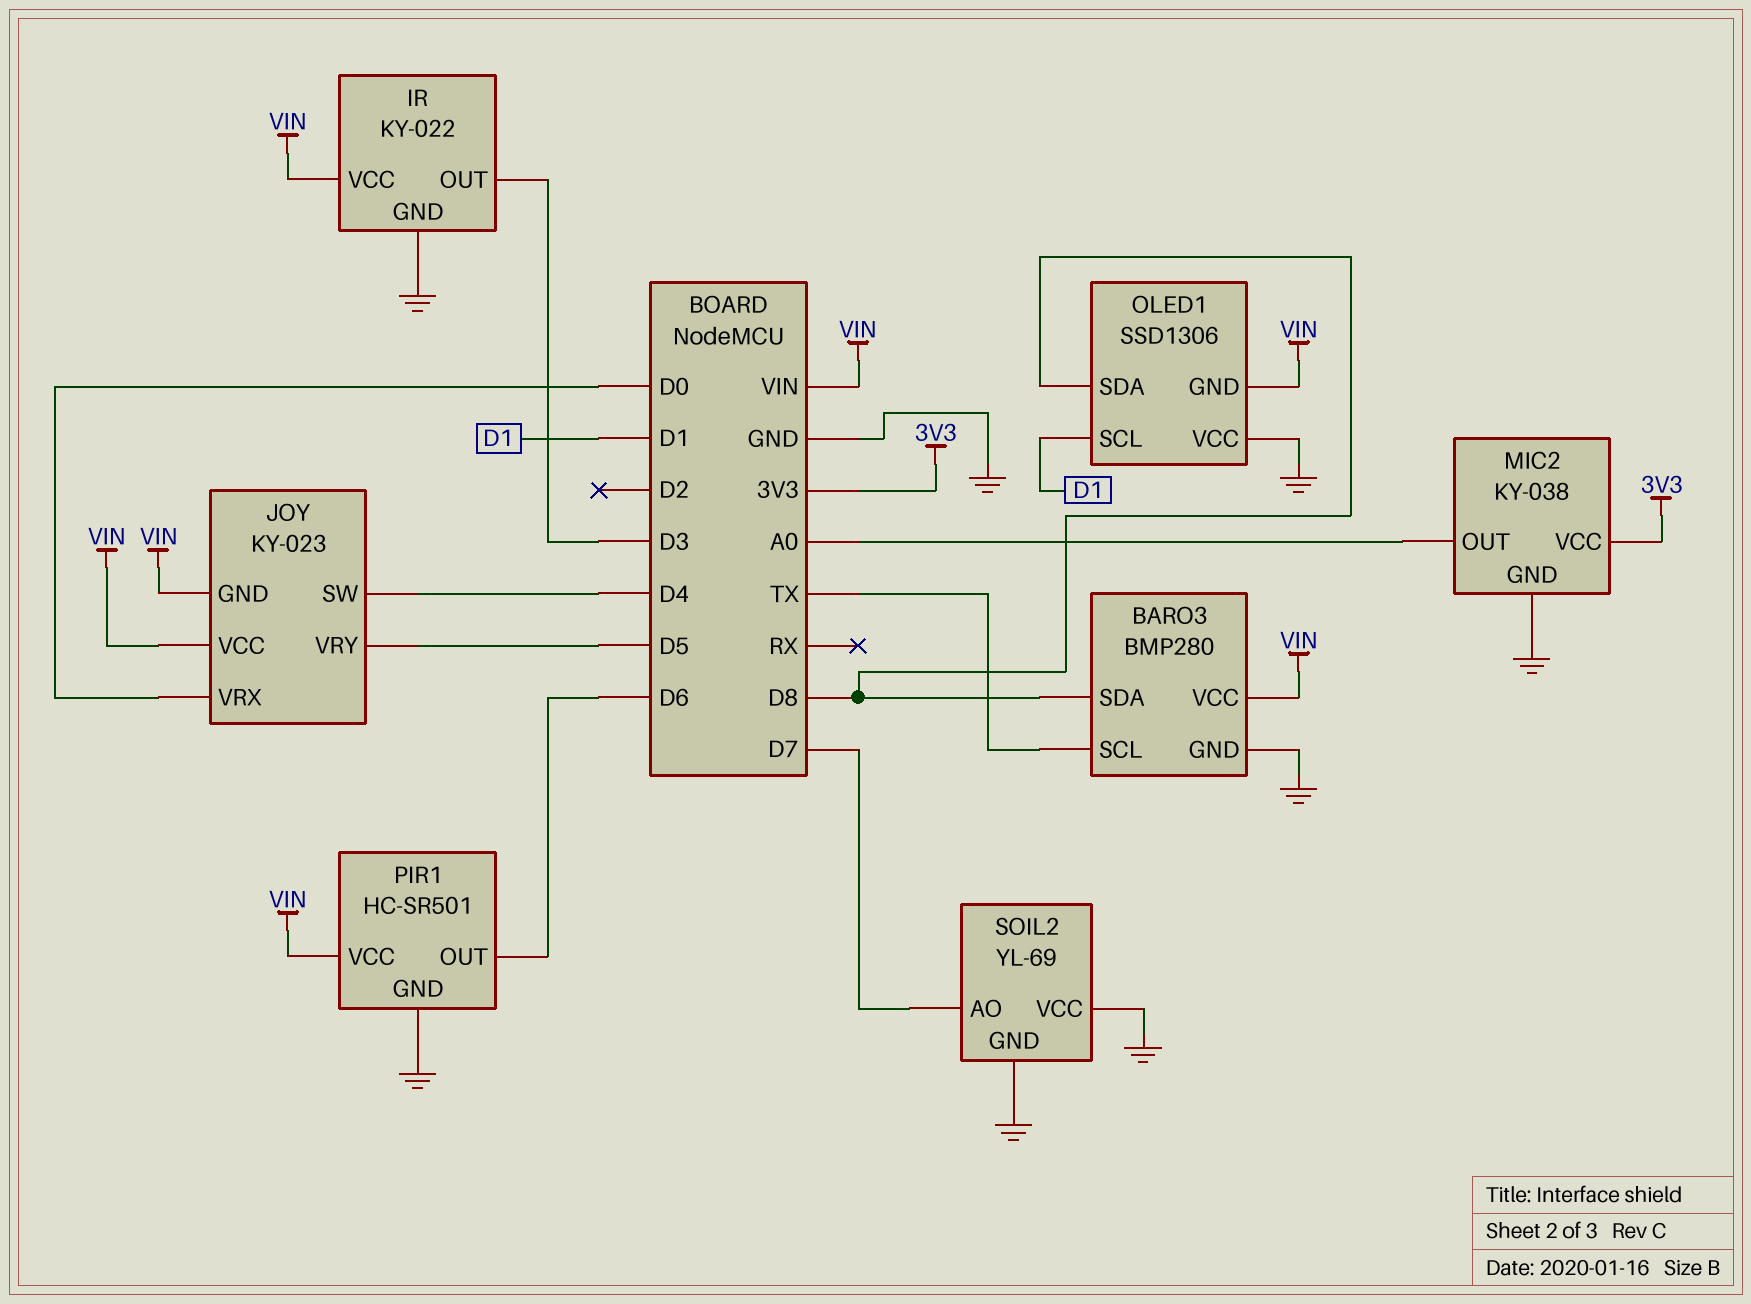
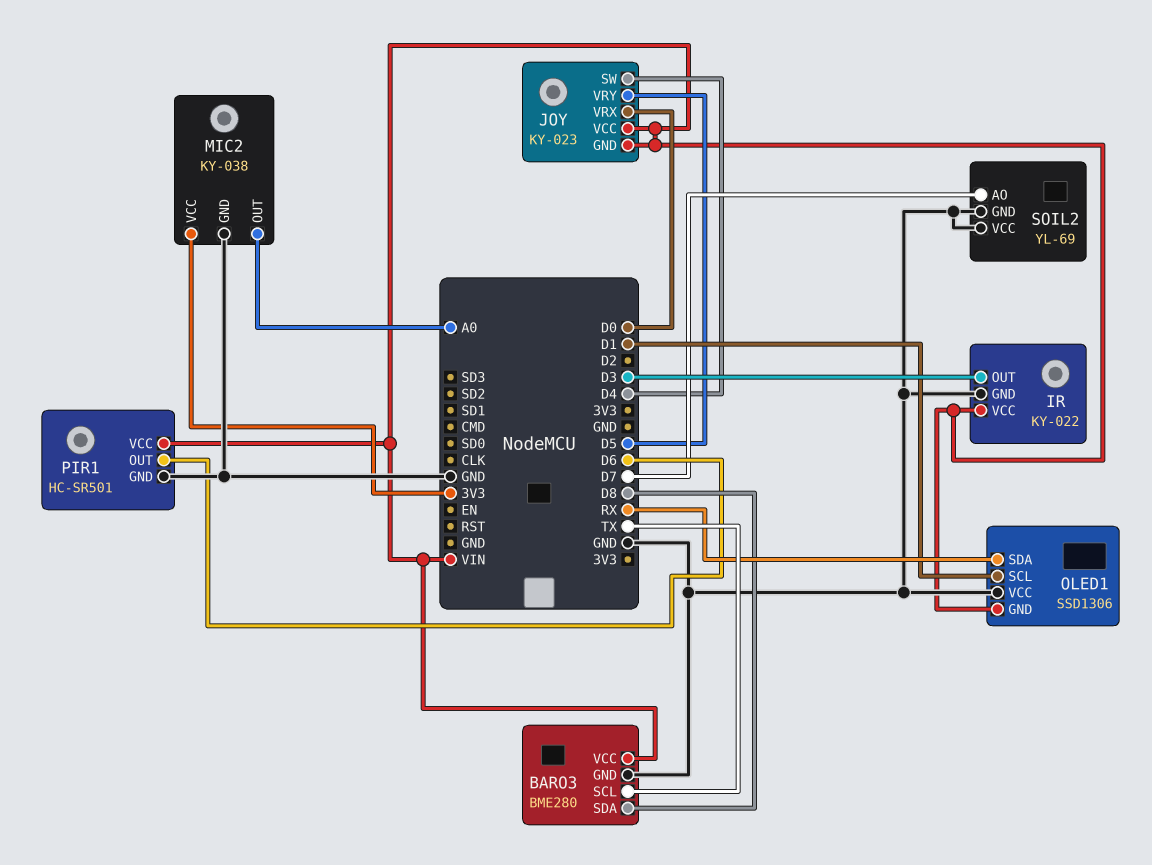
BARO3: BMP280 -> BME280
OLED1 pin SDA: D8 -> RX

